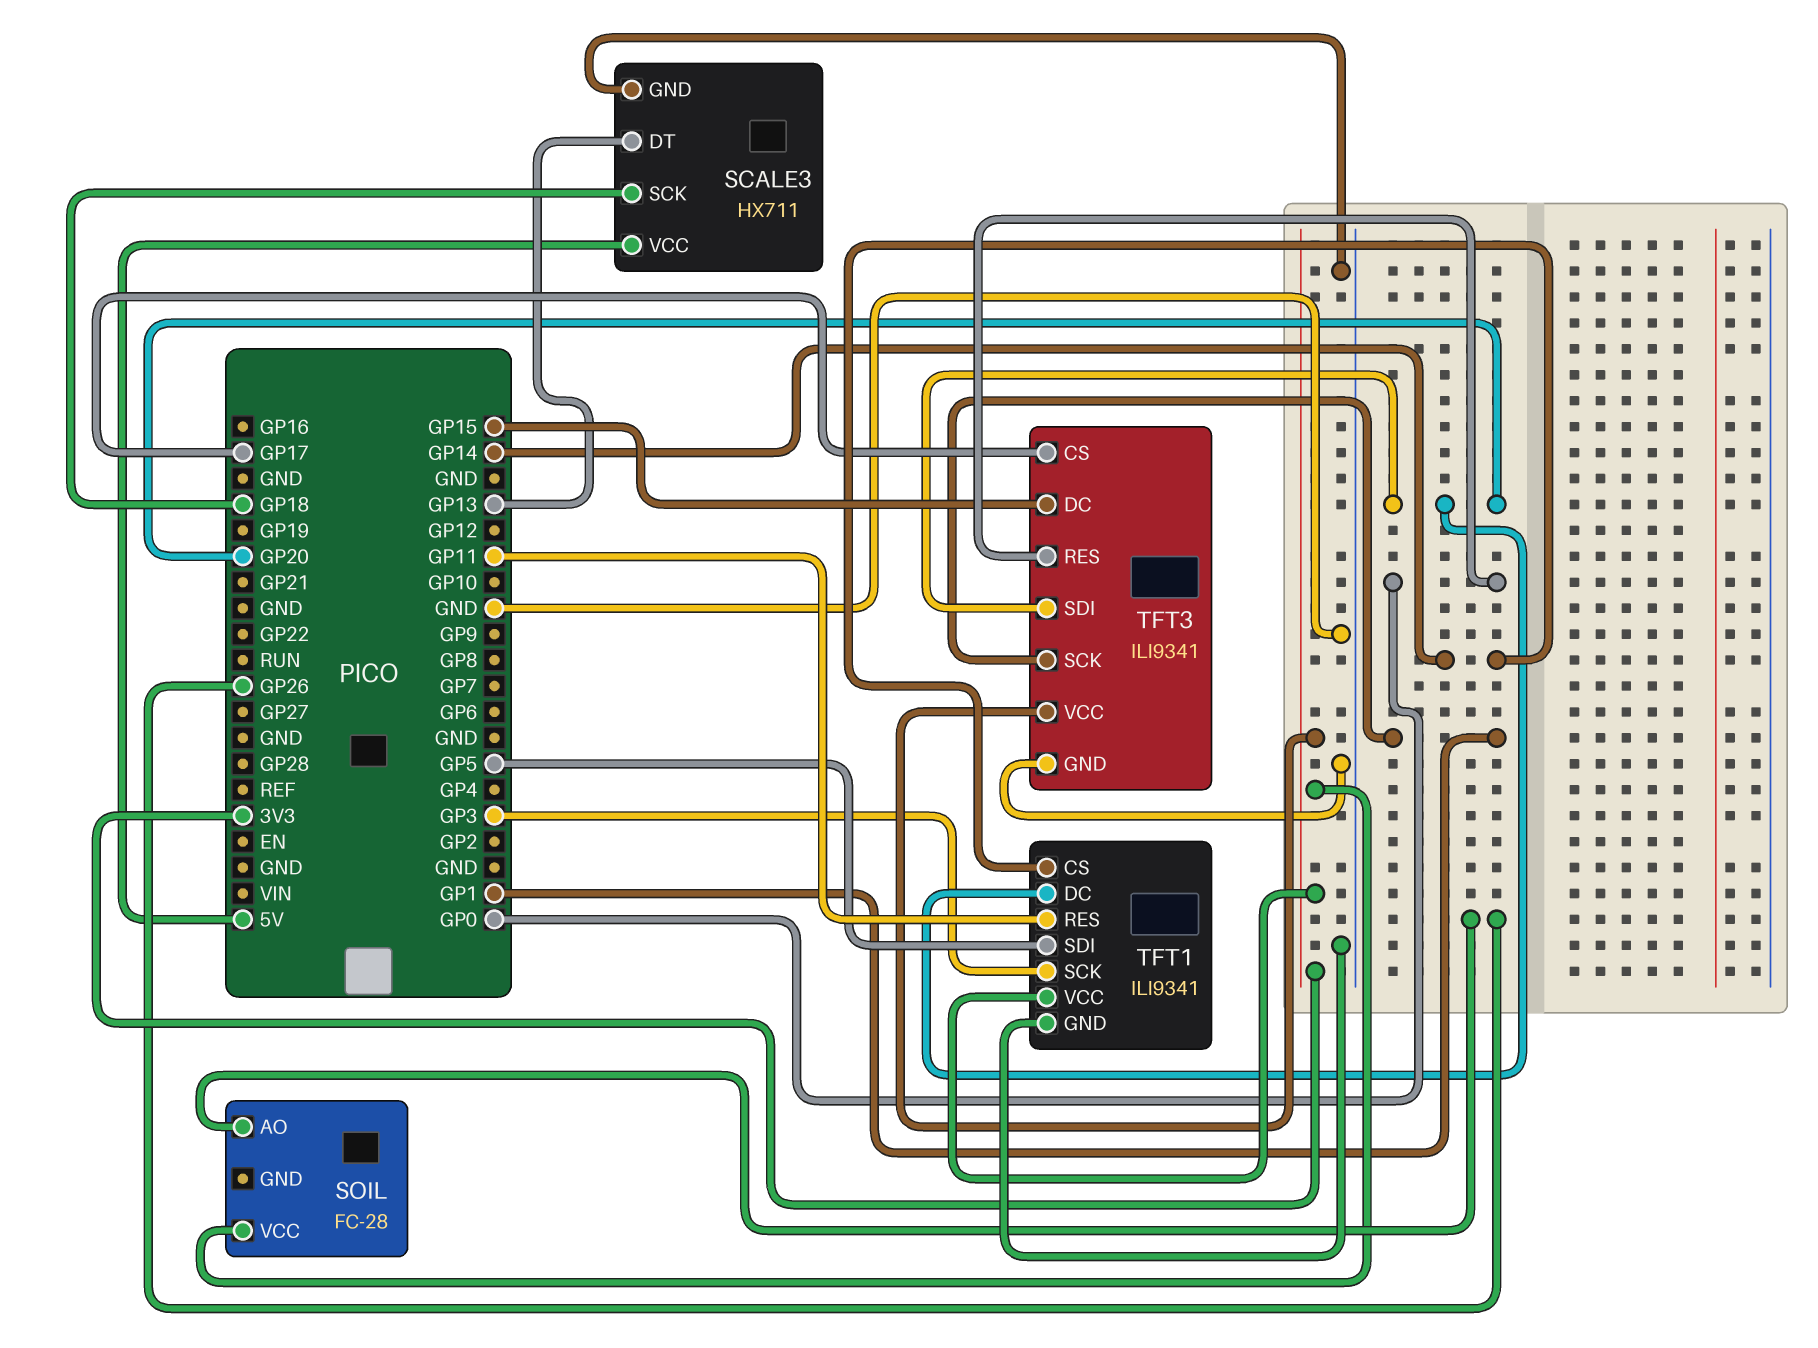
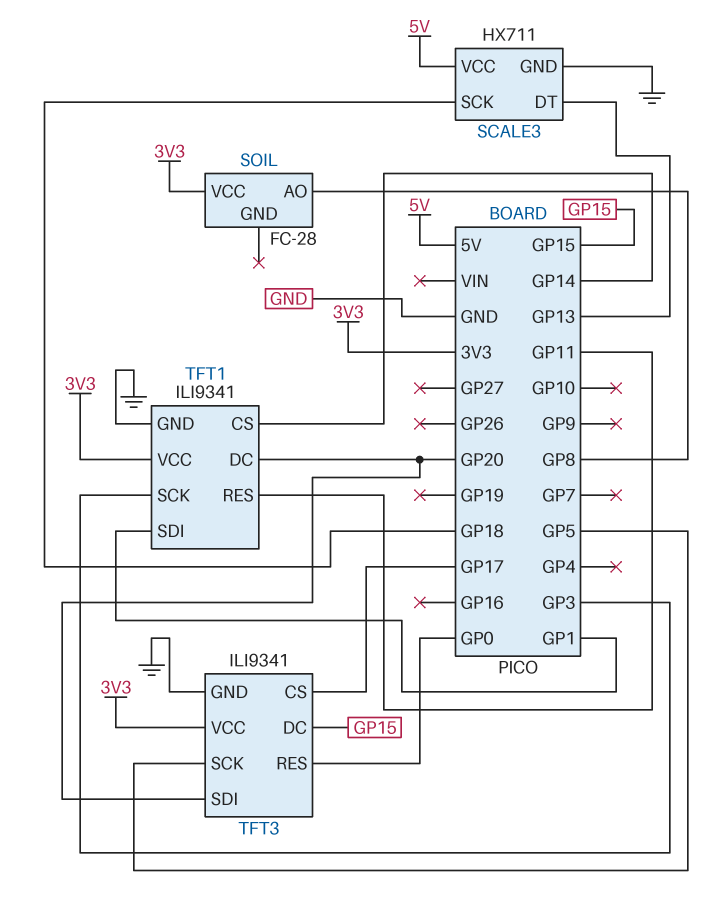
SOIL pin AO: GP26 -> GP8
TFT1 pin SDI: GP5 -> GP1
TFT3 pin SCK: GP1 -> GP5

